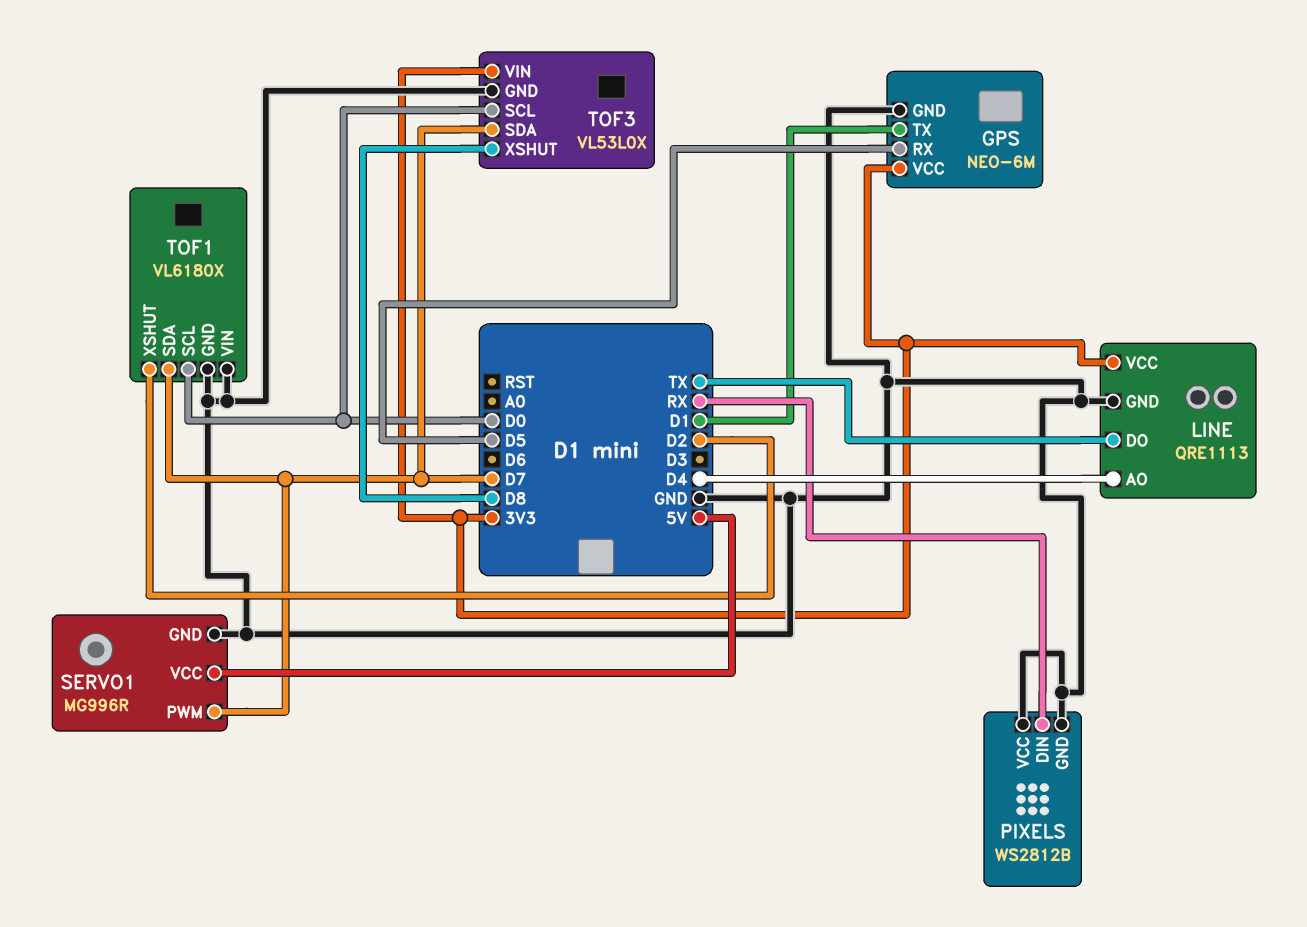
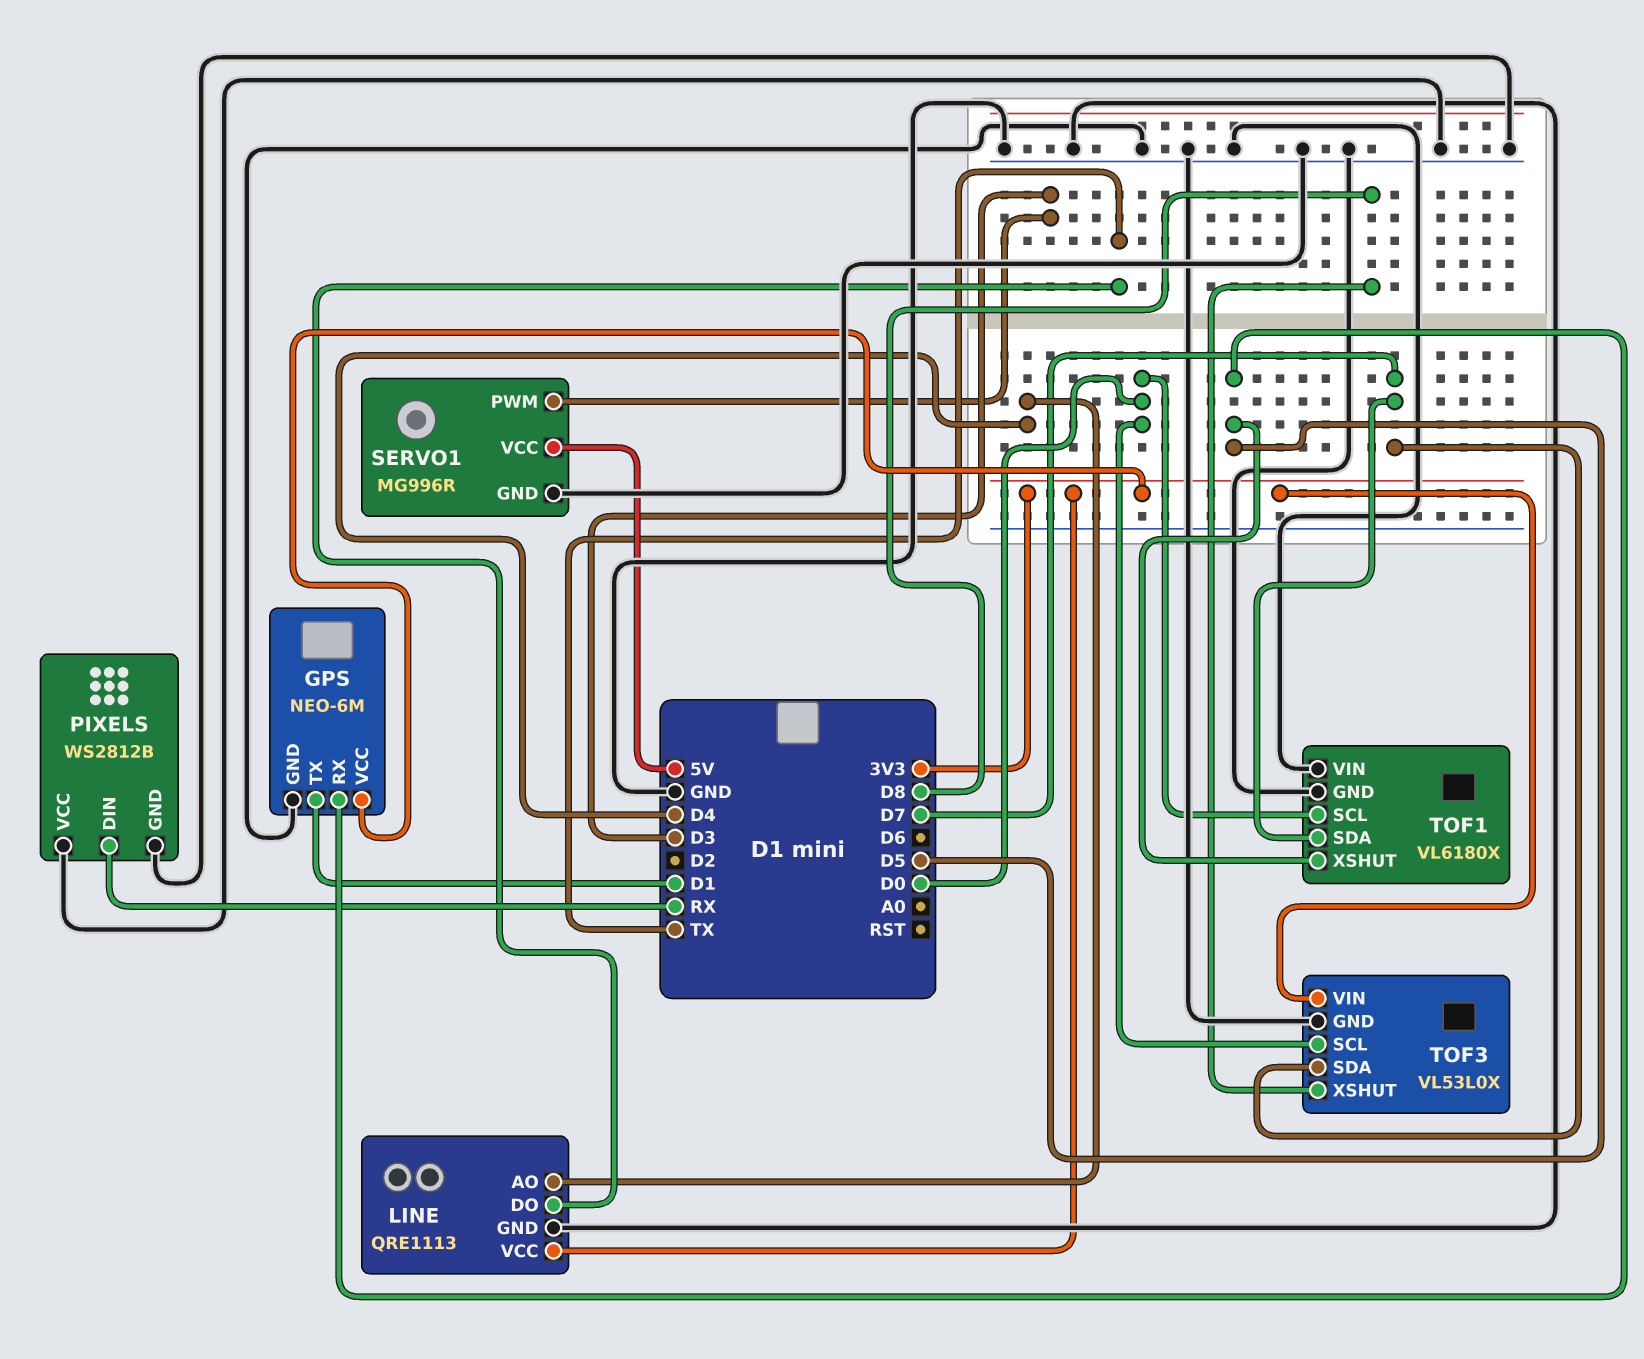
SERVO1 pin PWM: D7 -> D3
TOF1 pin XSHUT: D2 -> D5

